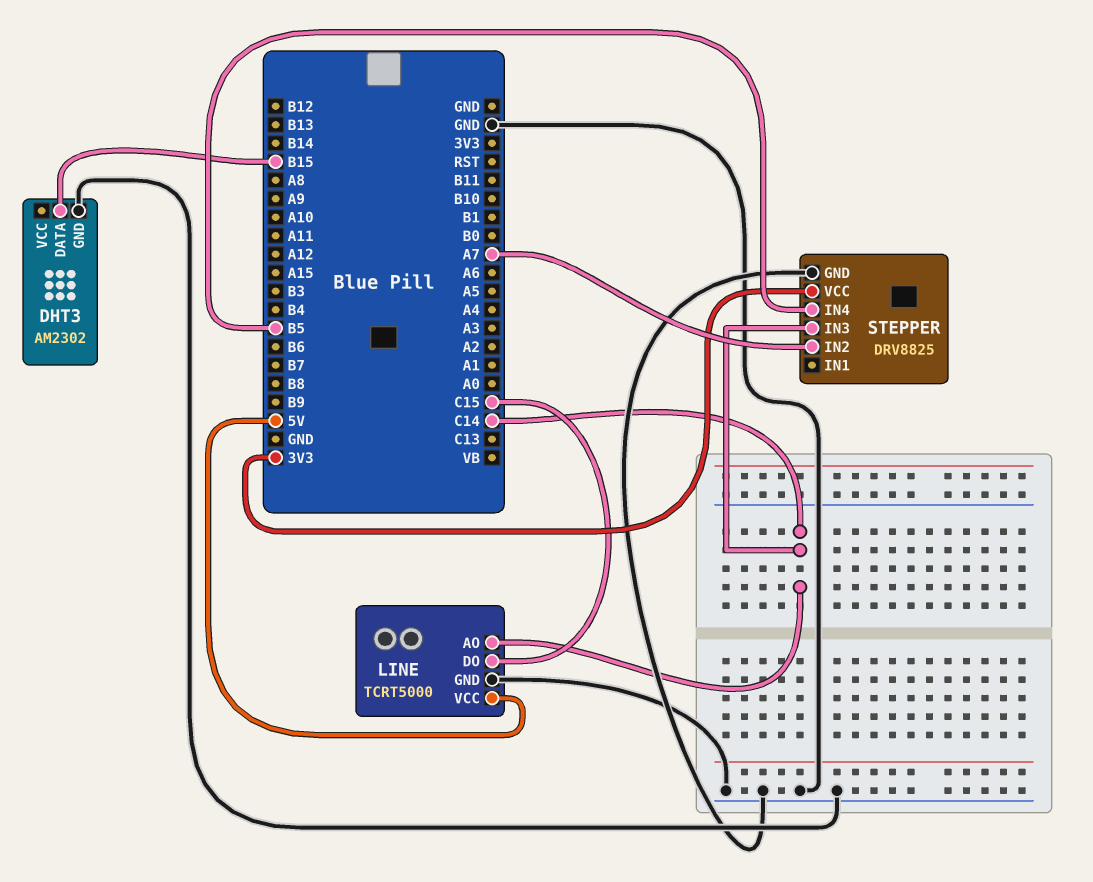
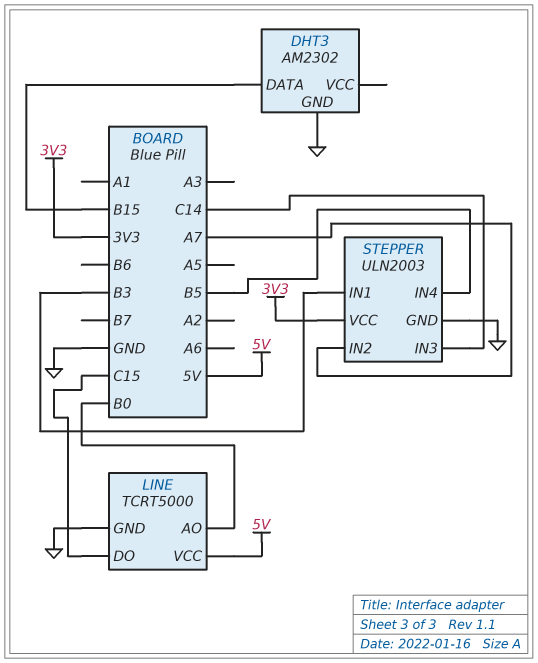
LINE pin AO: C14 -> B0
STEPPER: DRV8825 -> ULN2003
STEPPER pin IN1: none -> B3

